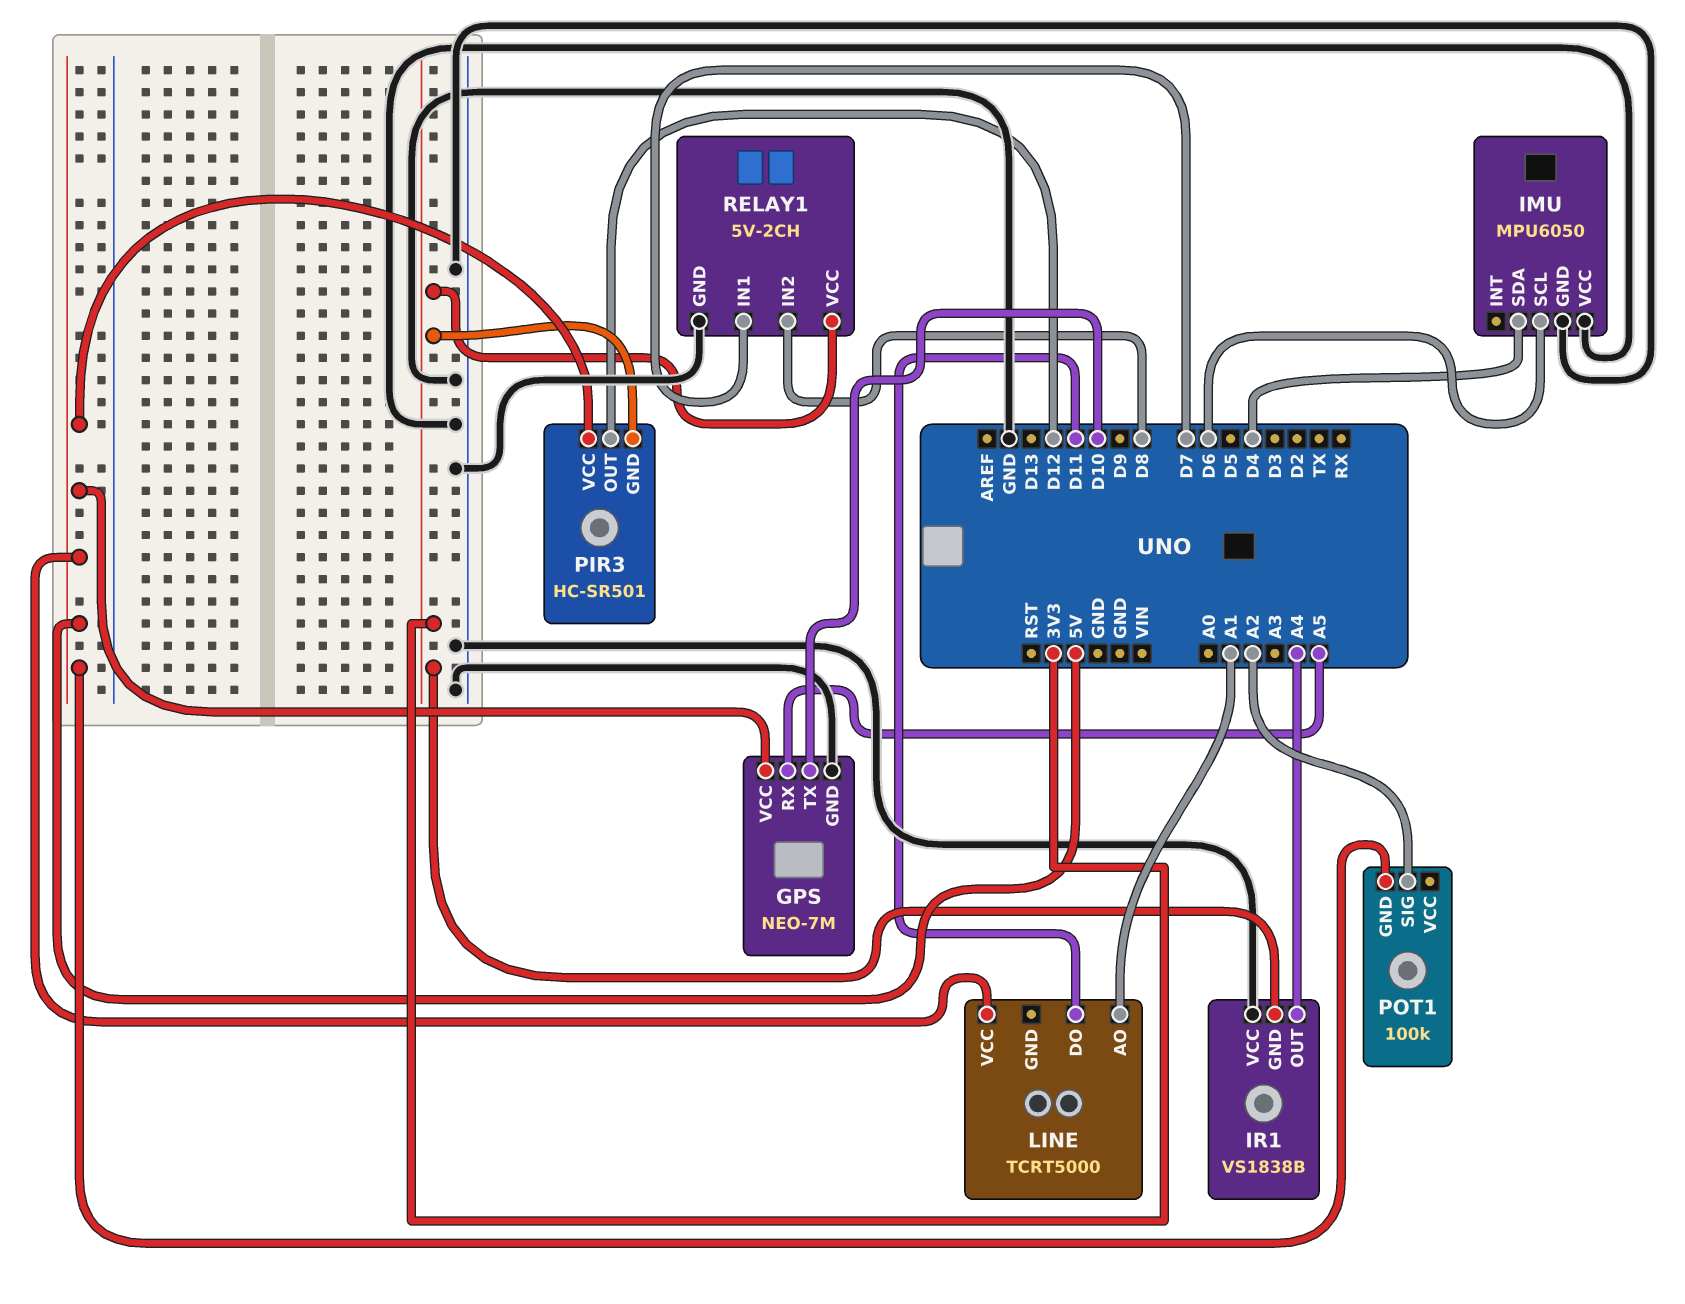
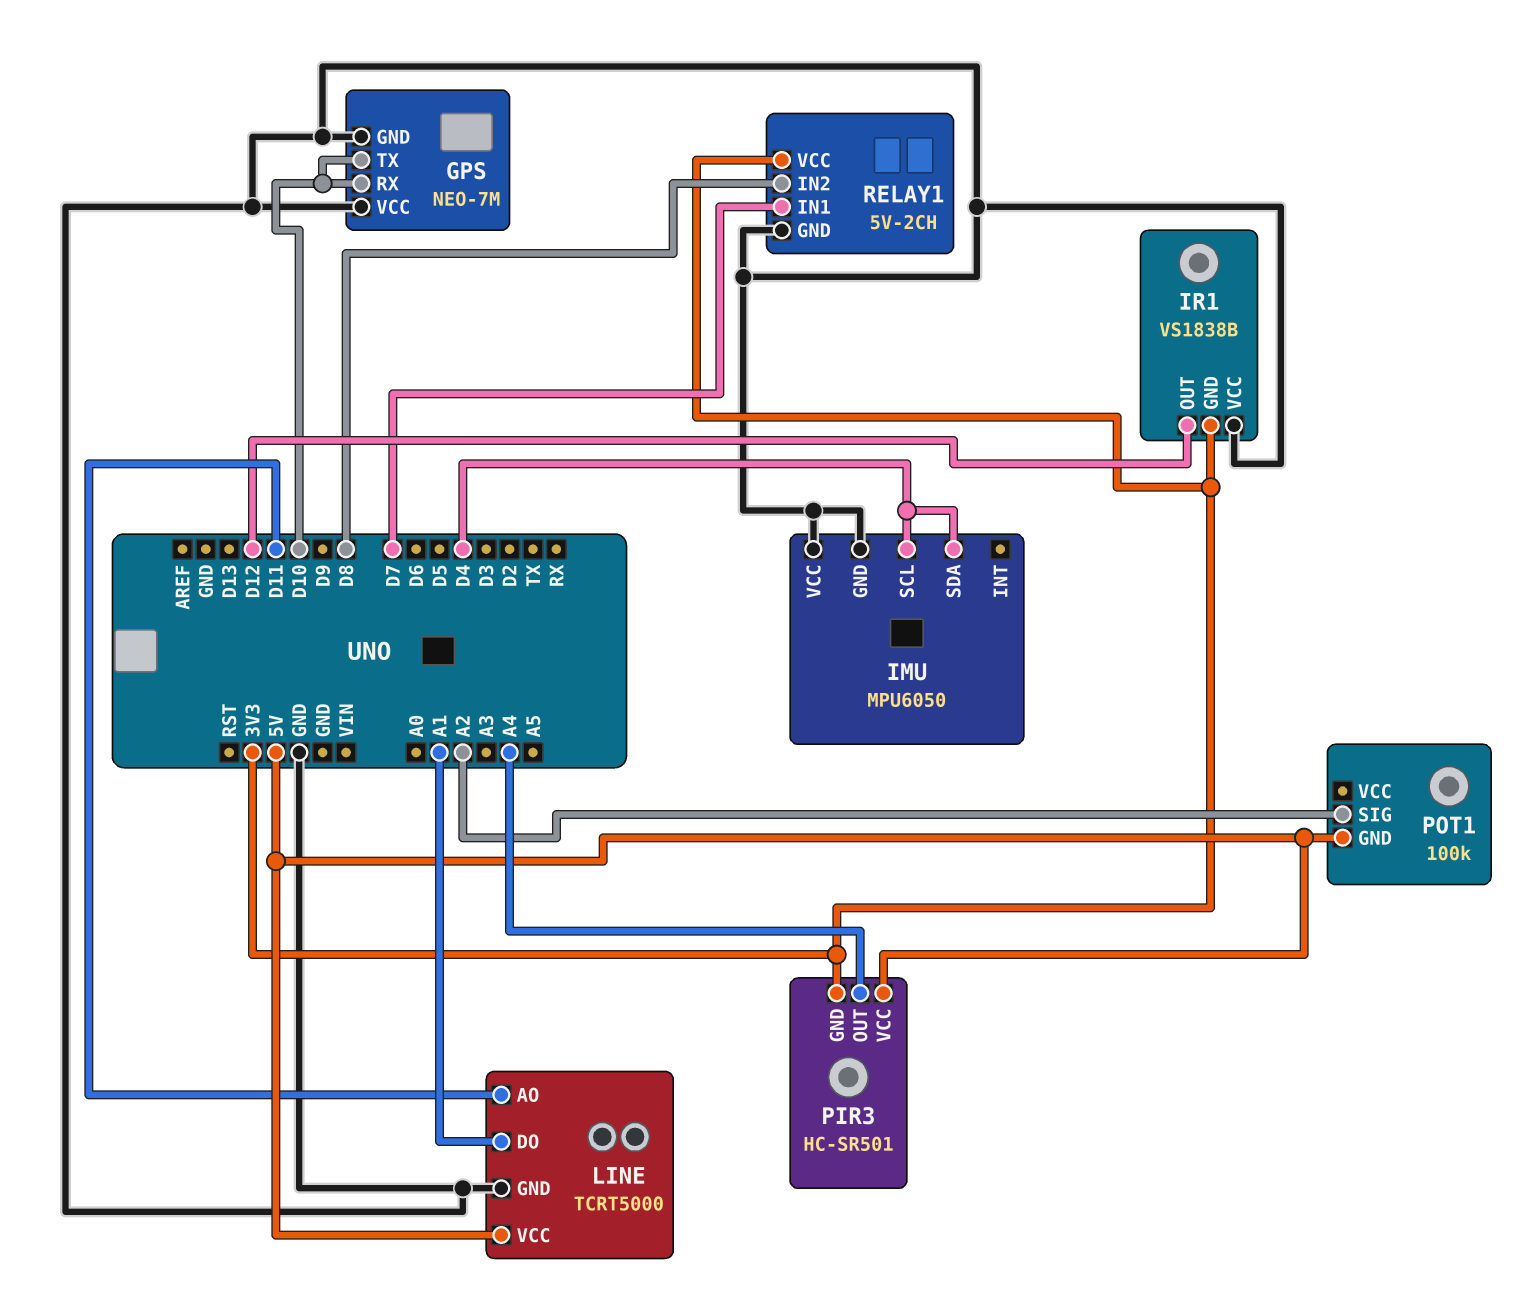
GPS pin RX: A5 -> D10
GPS pin VCC: 5V -> GND
IMU pin SCL: D6 -> D4
IR1 pin OUT: A4 -> D12
LINE pin AO: A1 -> D11
LINE pin DO: D11 -> A1
LINE pin GND: none -> GND
PIR3 pin OUT: D12 -> A4

